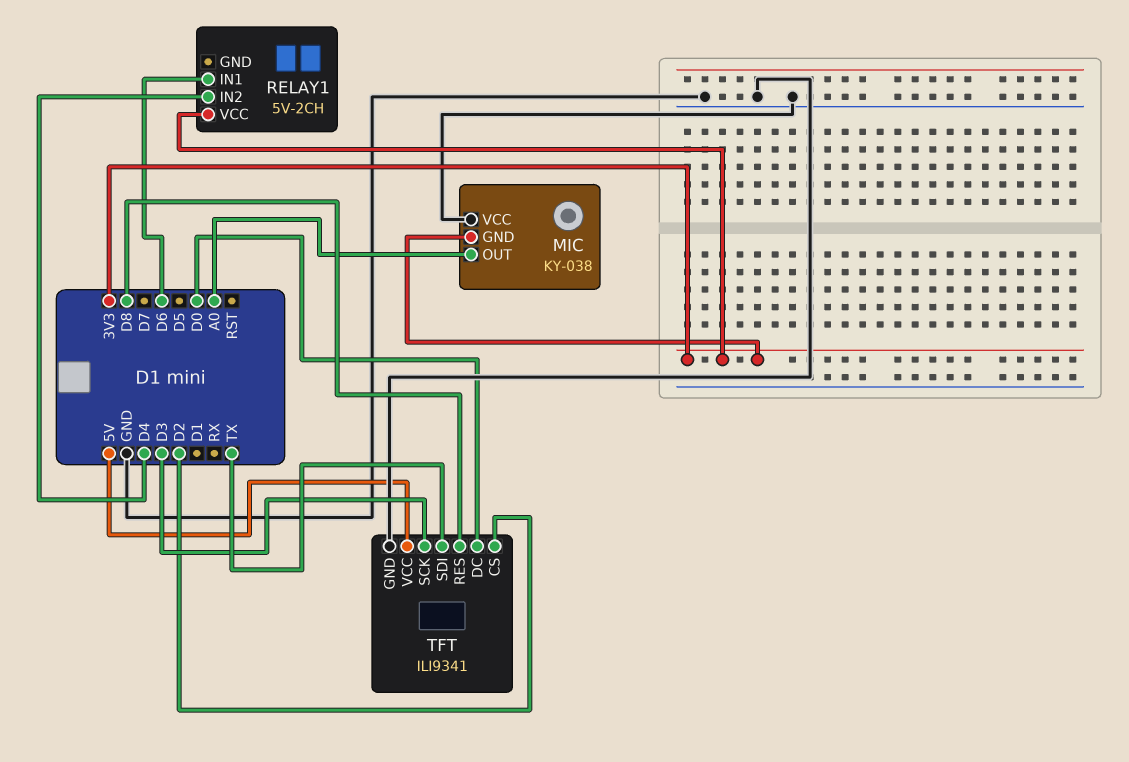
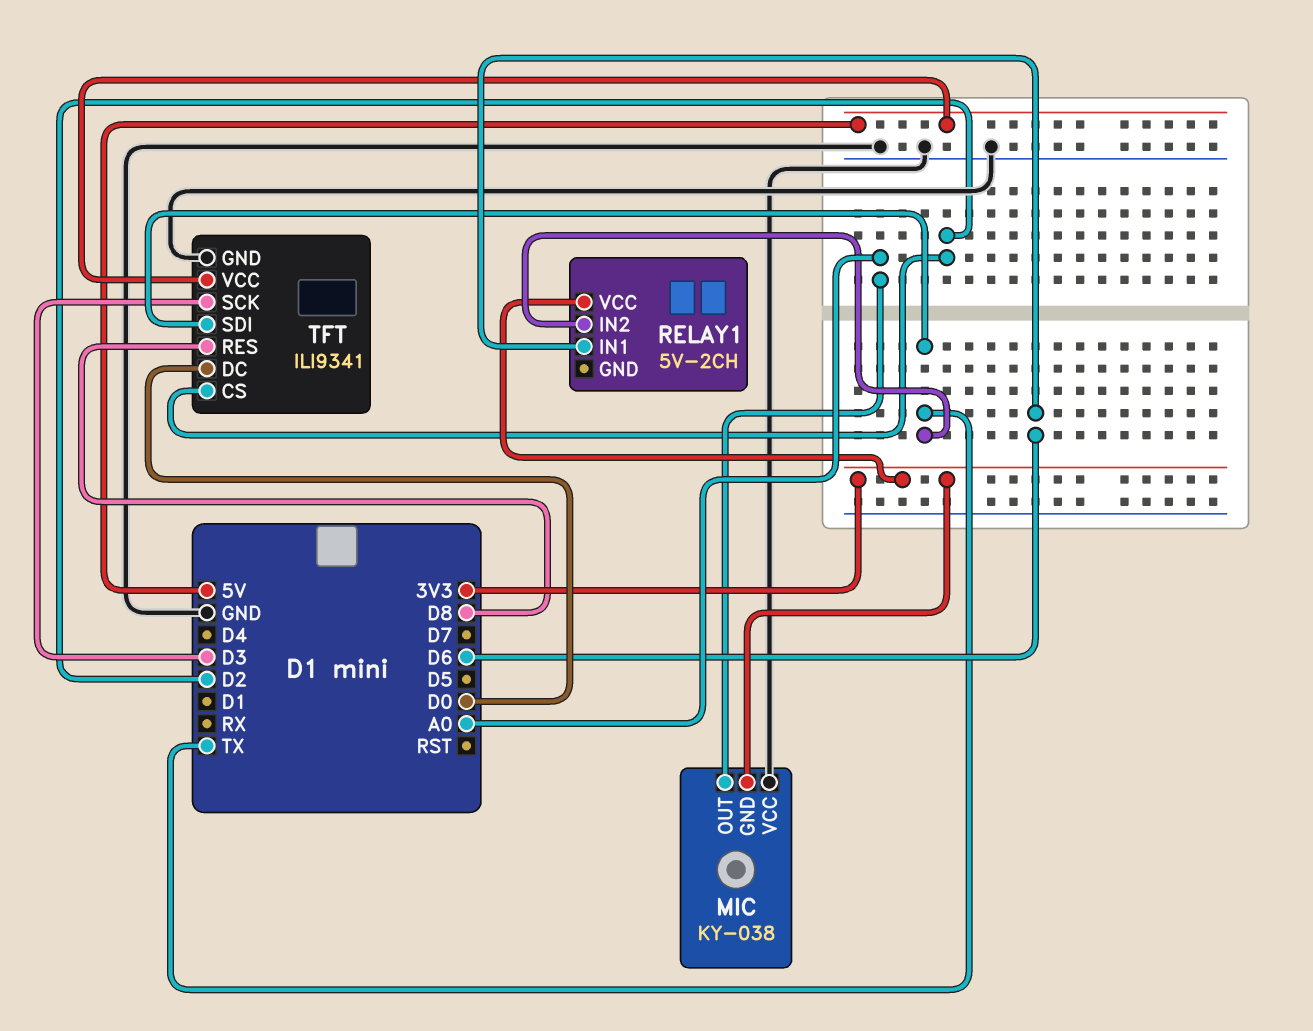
RELAY1 pin IN2: D4 -> TX

